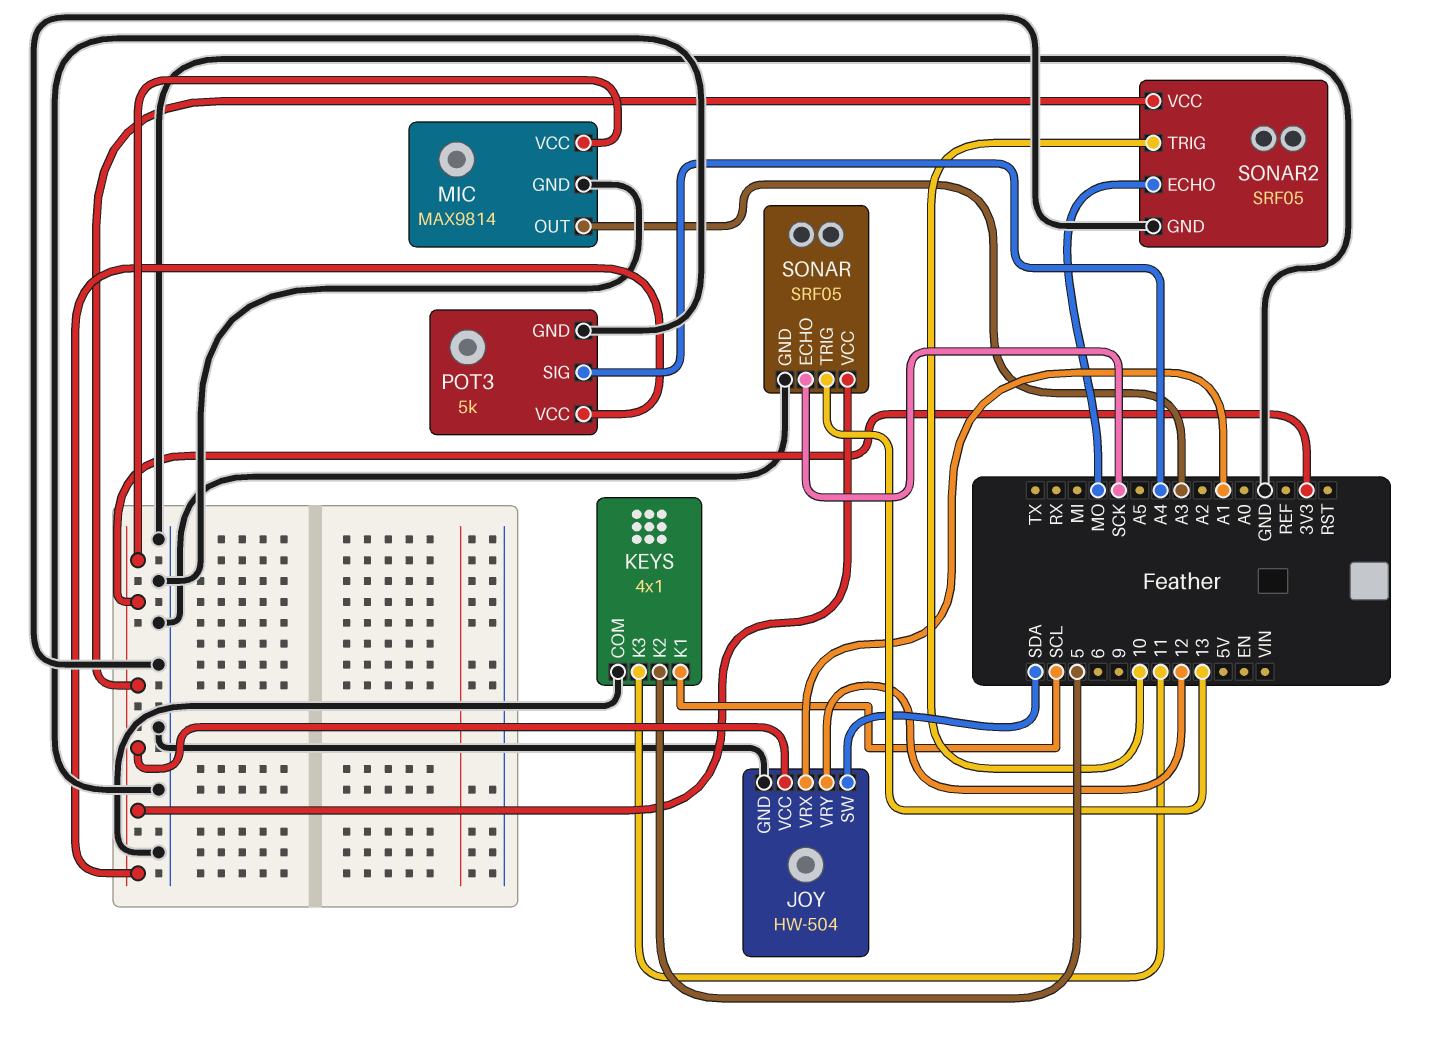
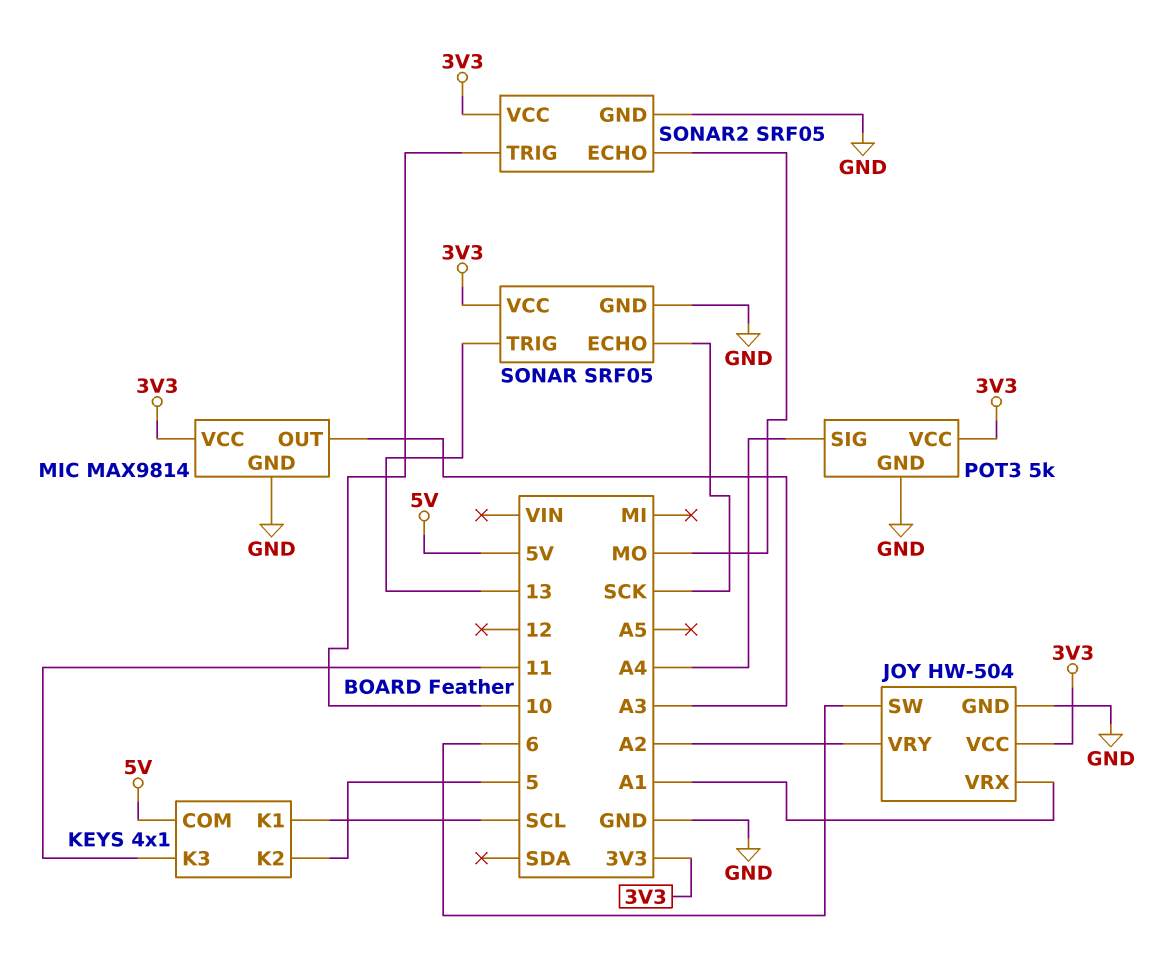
JOY pin SW: SDA -> 6
JOY pin VRY: 12 -> A2
KEYS pin COM: GND -> 5V

